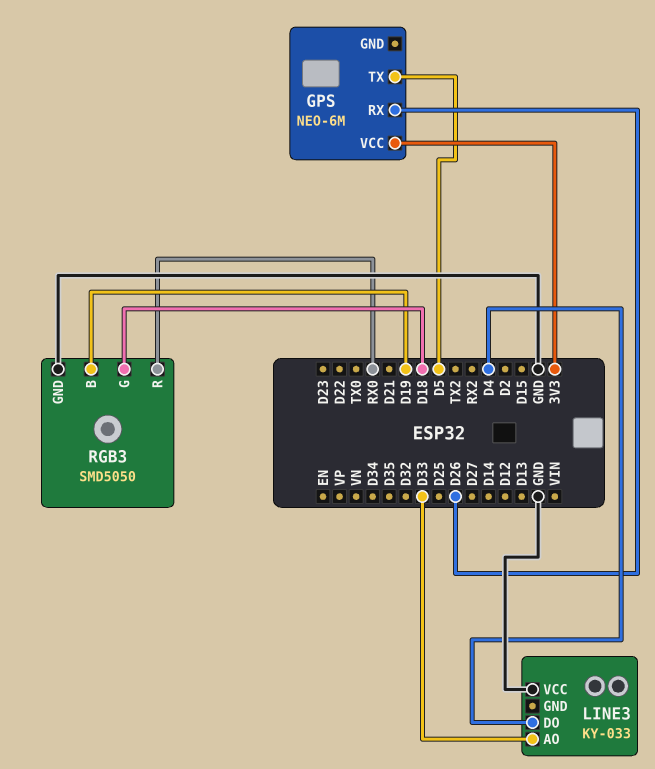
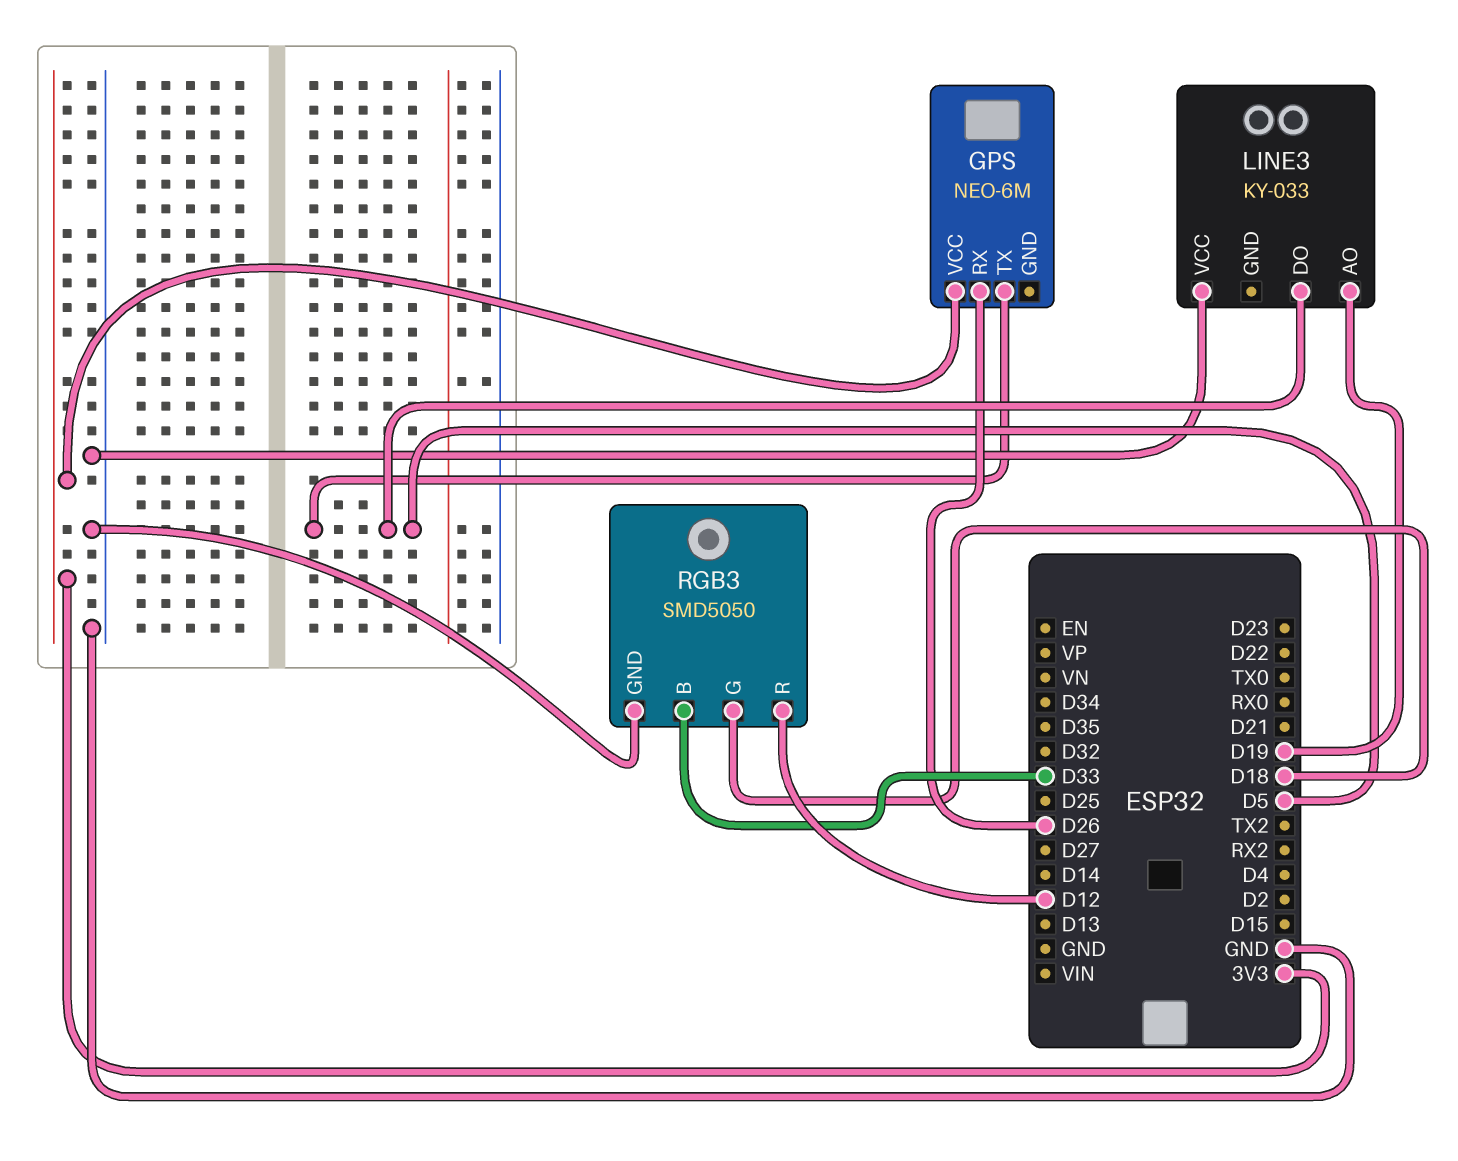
LINE3 pin AO: D33 -> D19
LINE3 pin DO: D4 -> D5
RGB3 pin B: D19 -> D33
RGB3 pin R: RX0 -> D12

